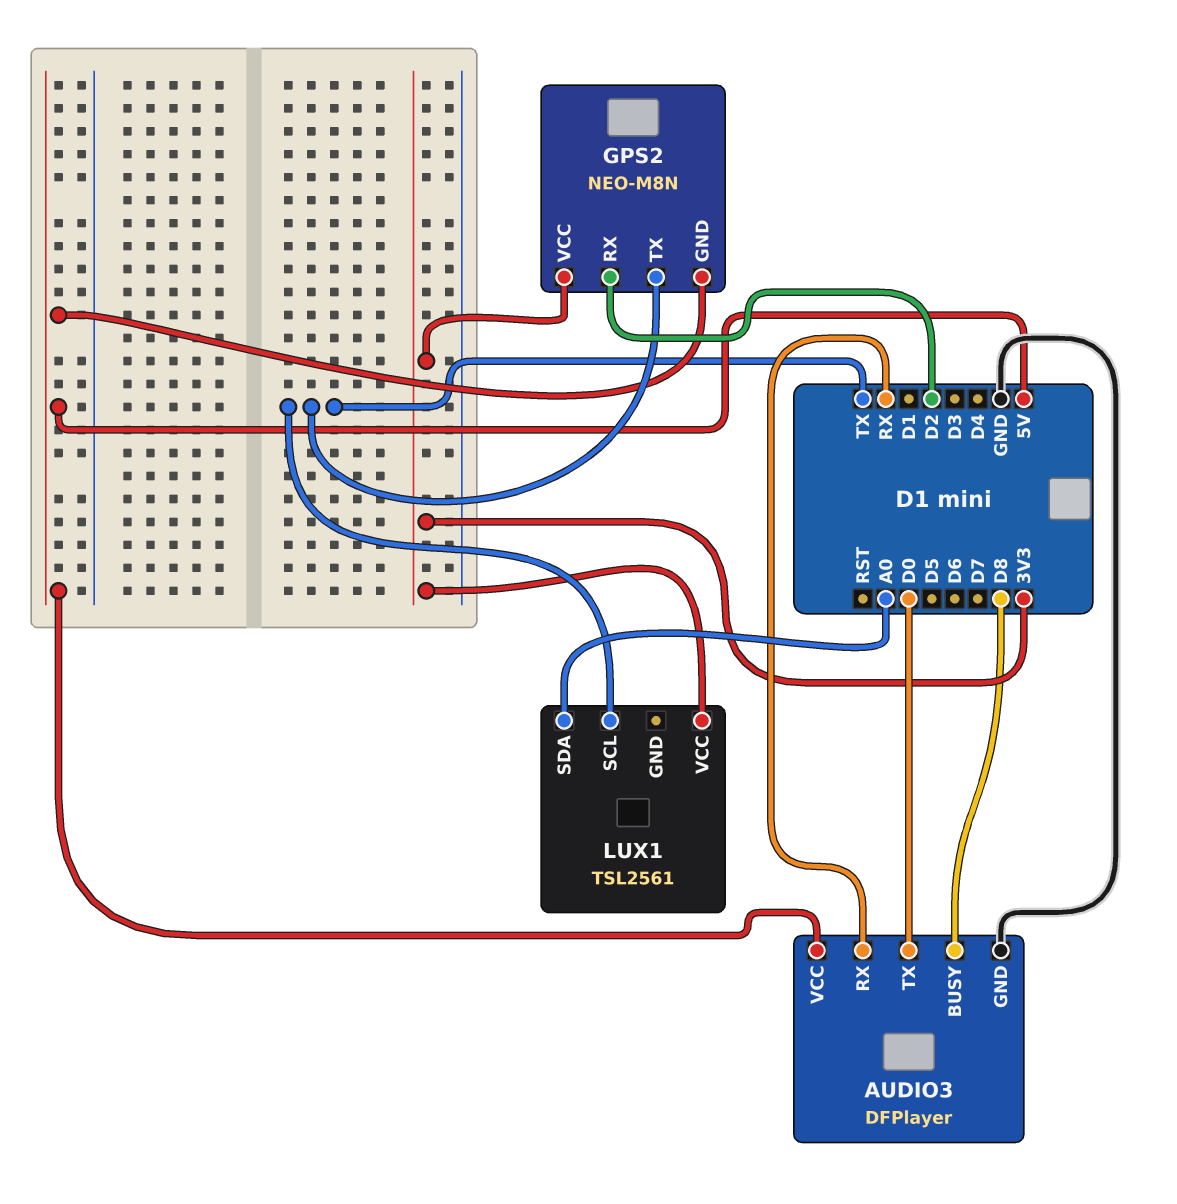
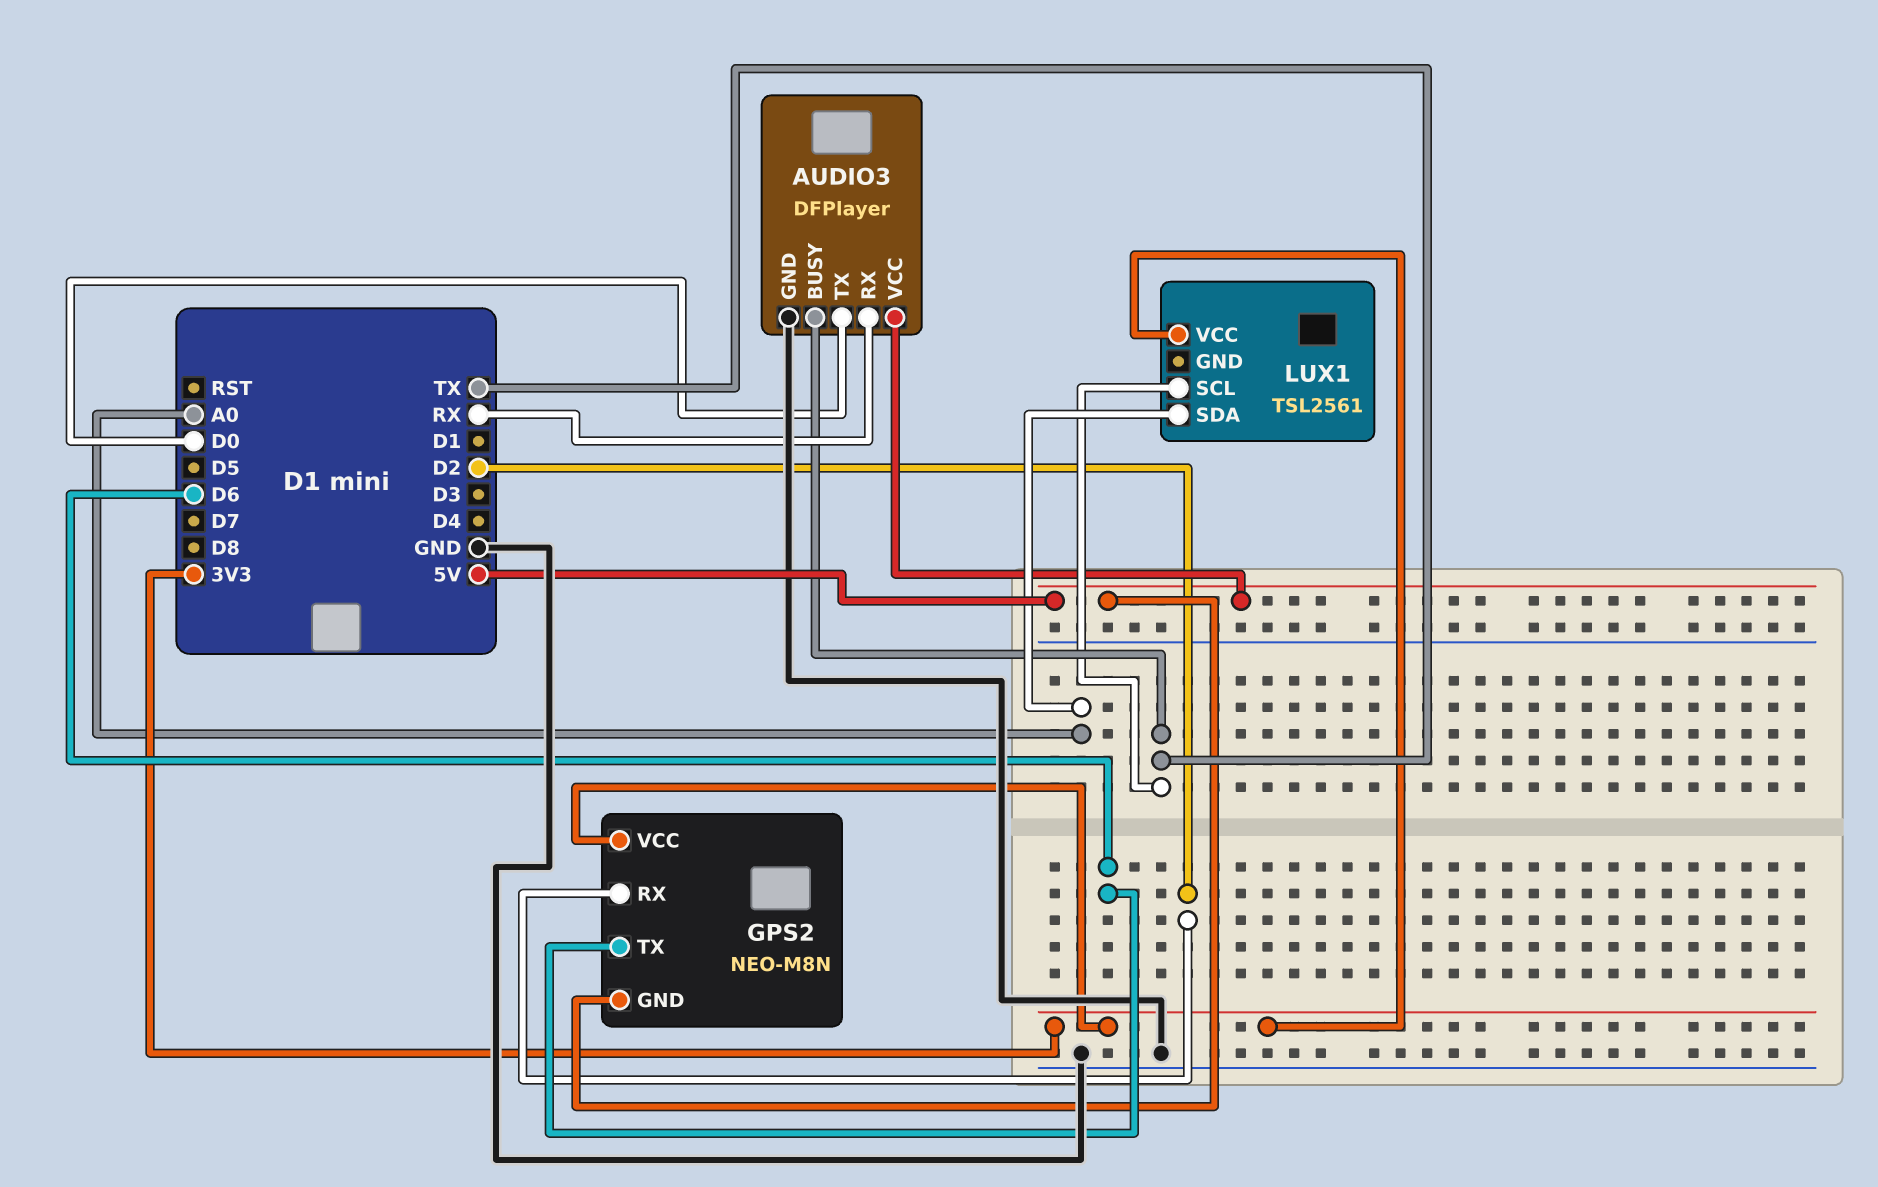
AUDIO3 pin BUSY: D8 -> TX
GPS2 pin TX: TX -> D6

